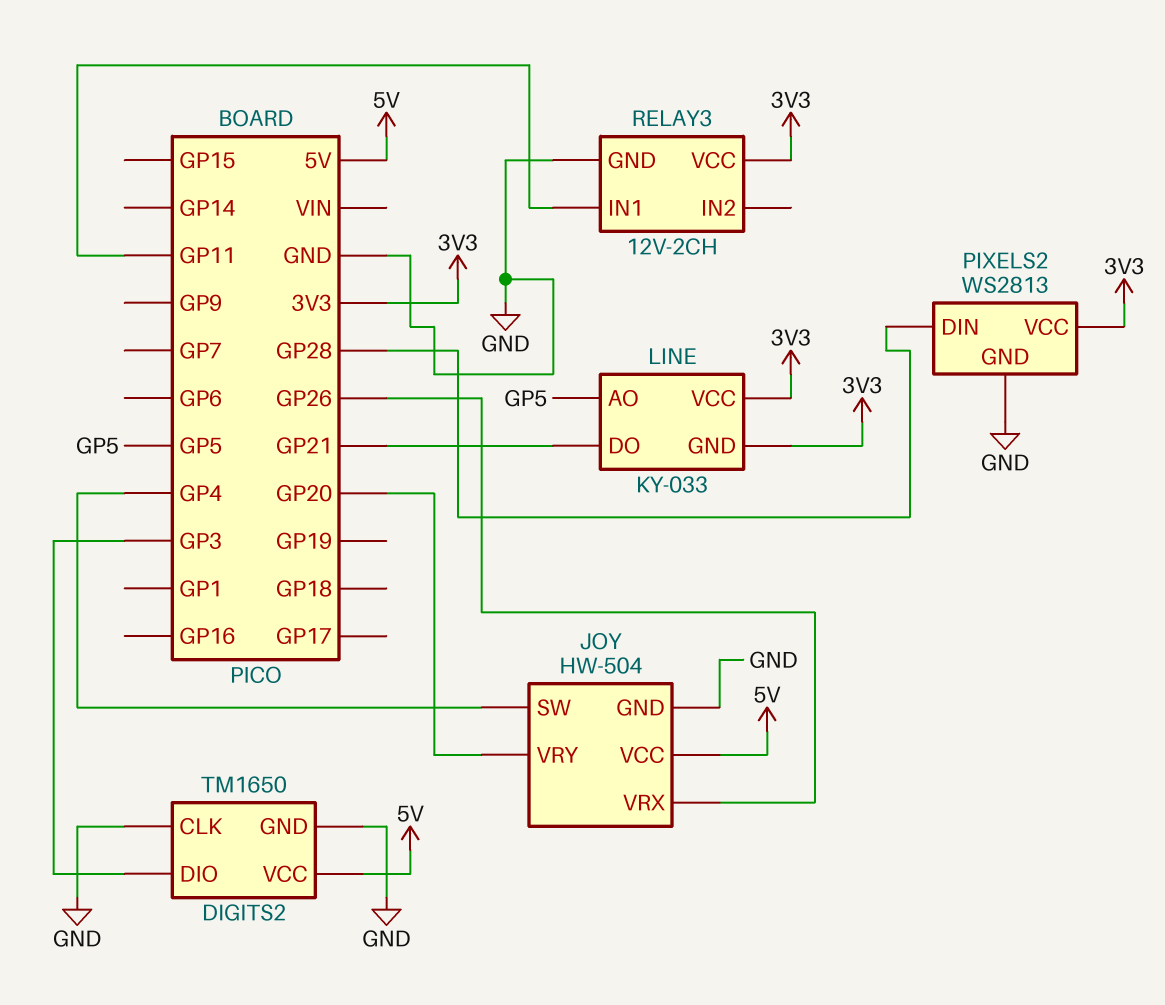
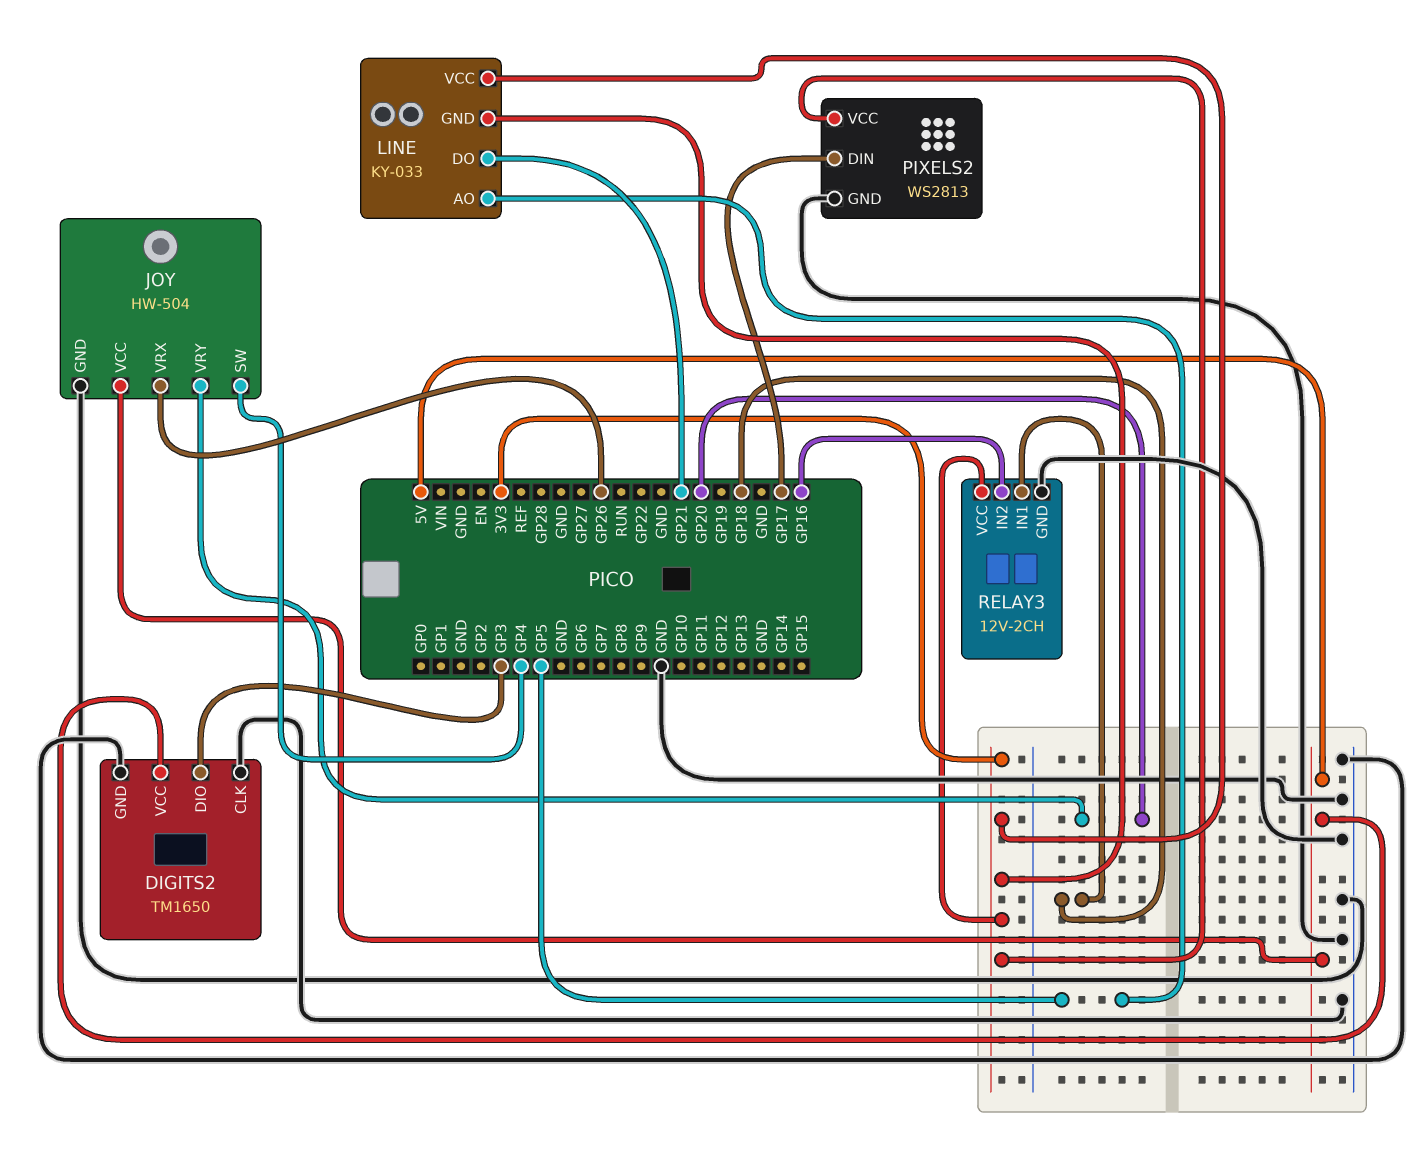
PIXELS2 pin DIN: GP28 -> GP17
RELAY3 pin IN1: GP11 -> GP18
RELAY3 pin IN2: none -> GP16

